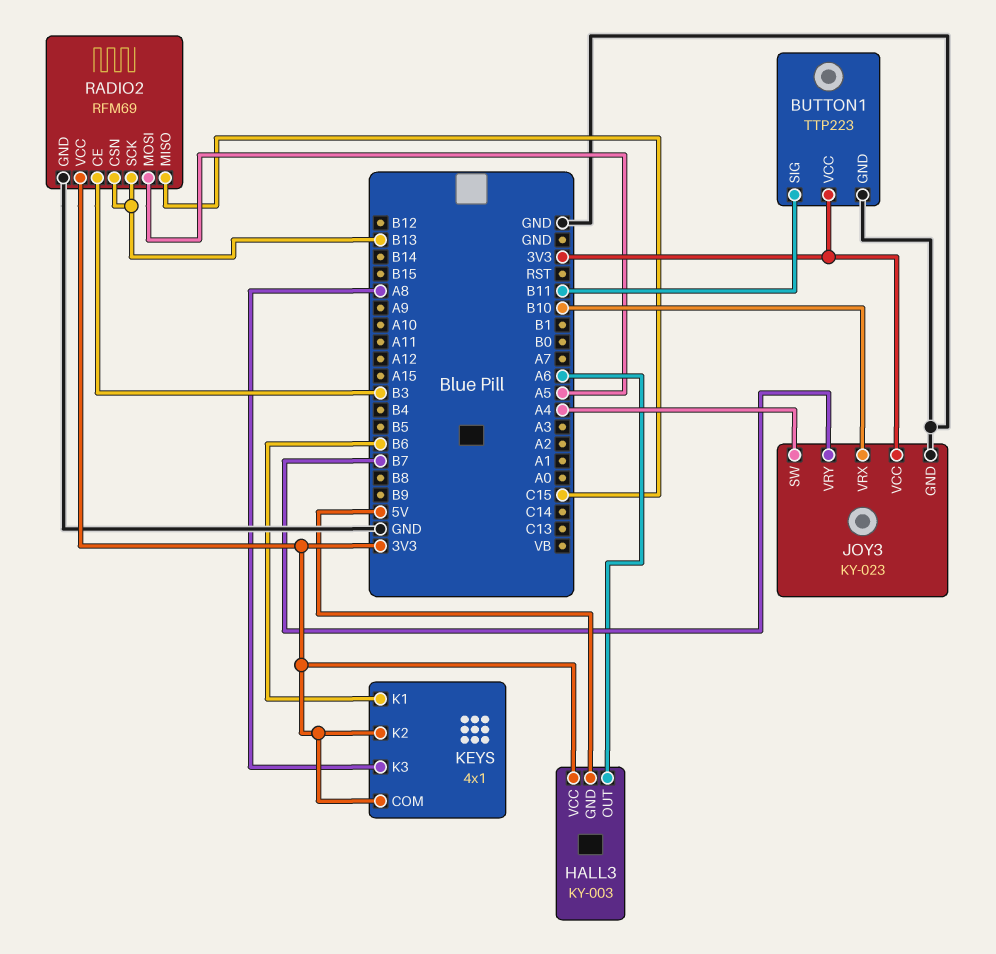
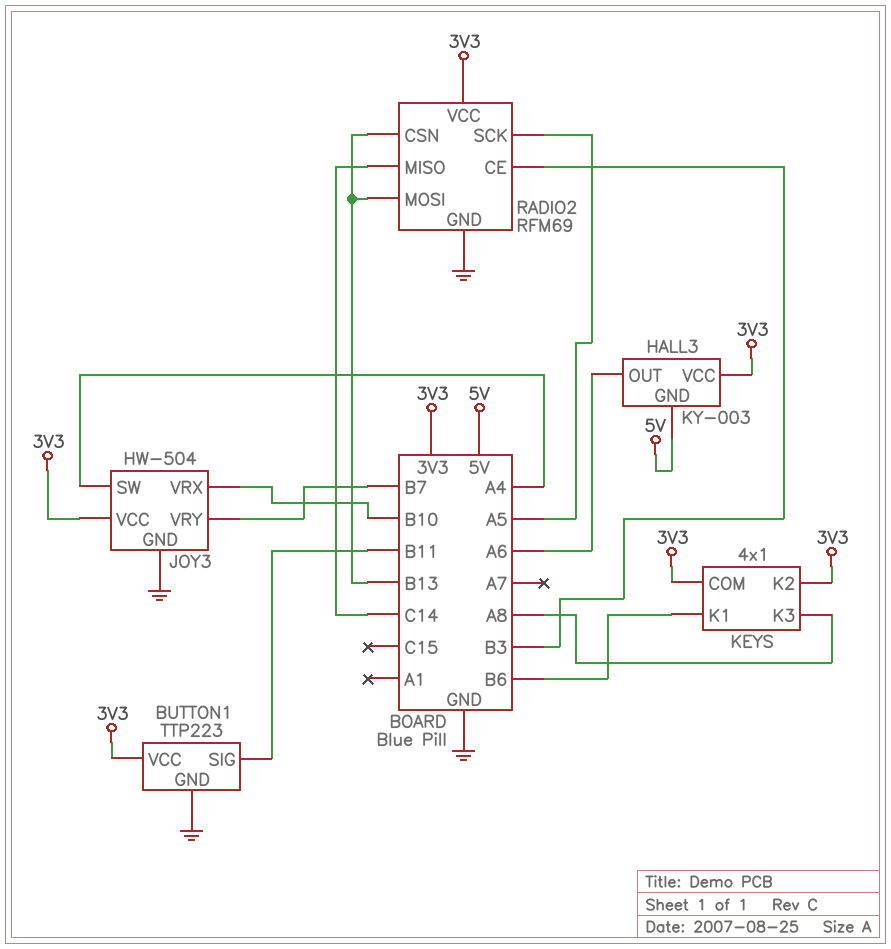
JOY3: KY-023 -> HW-504
RADIO2 pin MISO: C15 -> C14
RADIO2 pin MOSI: A5 -> B13
RADIO2 pin SCK: B13 -> A5

